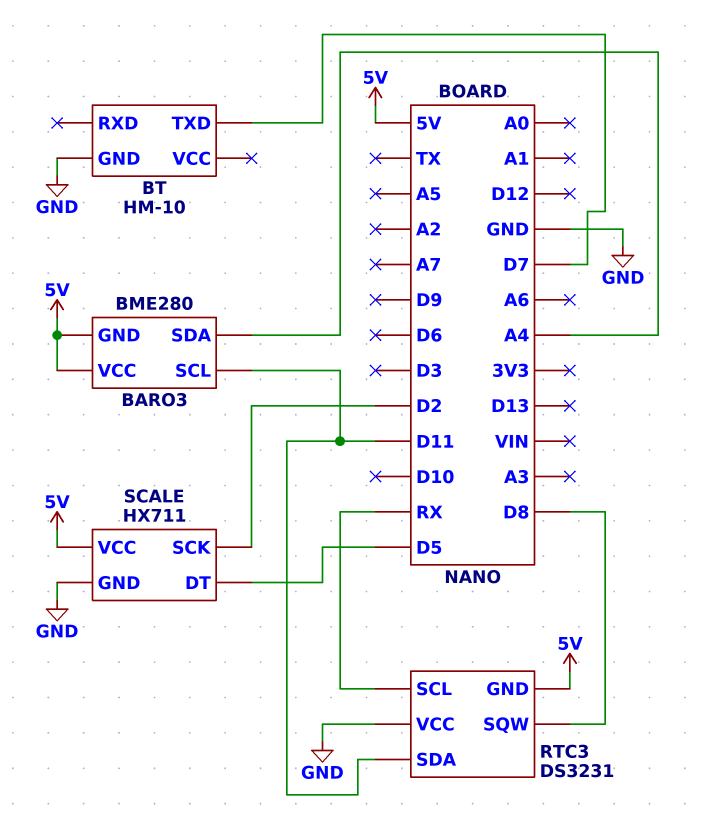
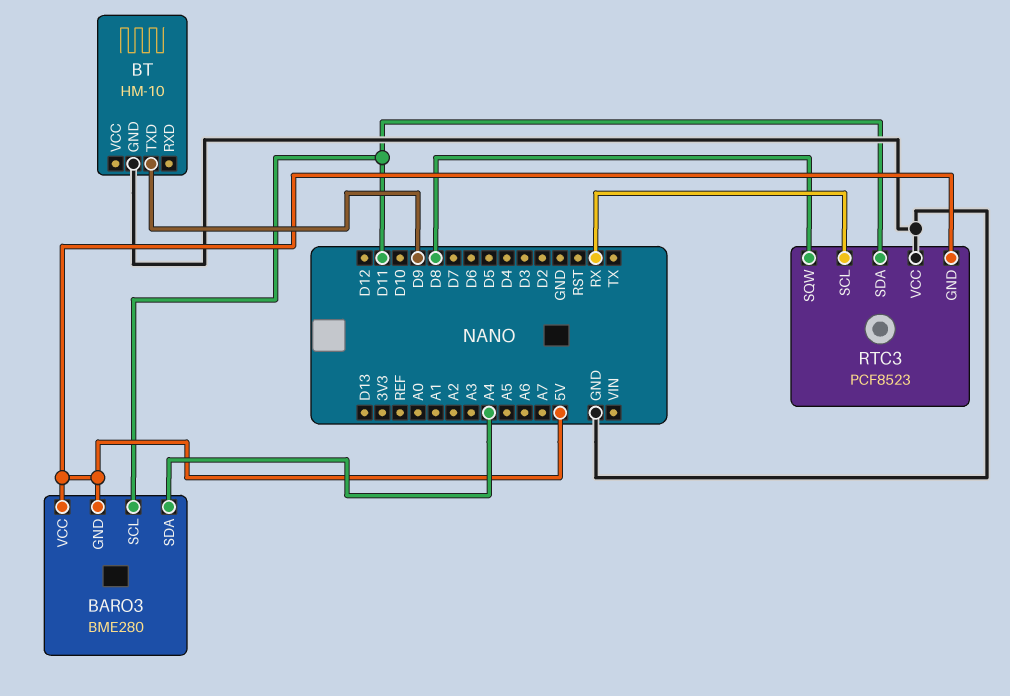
BT pin TXD: D7 -> D9
RTC3: DS3231 -> PCF8523
SCALE: HX711 -> none
SCALE pin DT: D5 -> none
SCALE pin GND: GND -> none
SCALE pin SCK: D2 -> none
SCALE pin VCC: 5V -> none

